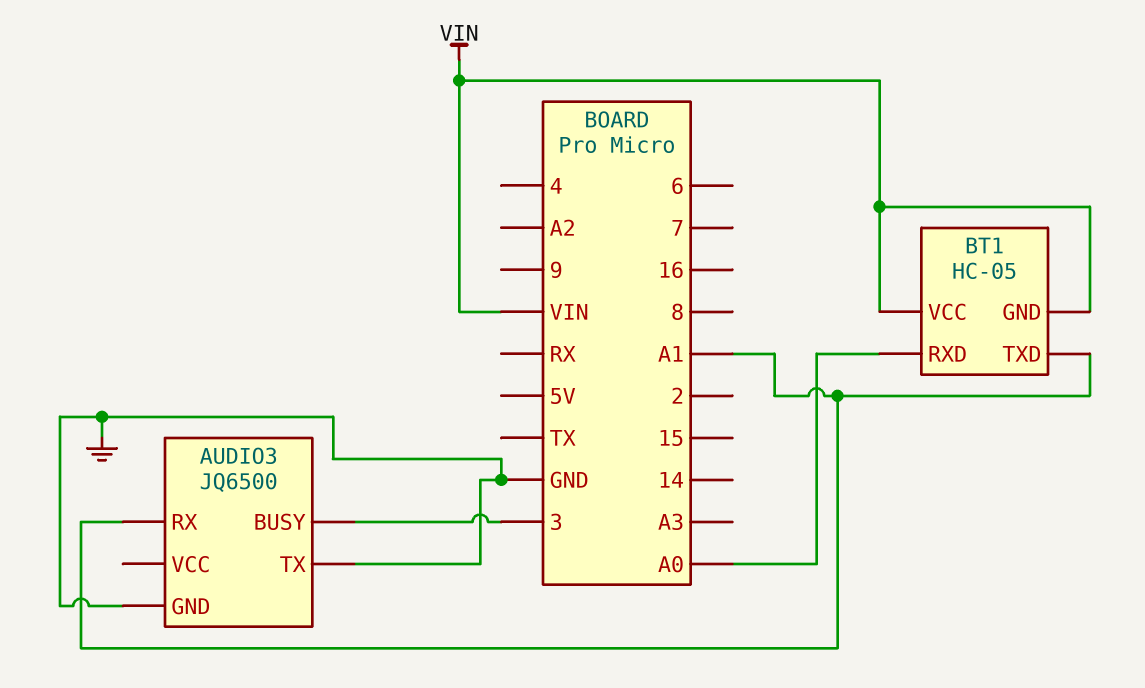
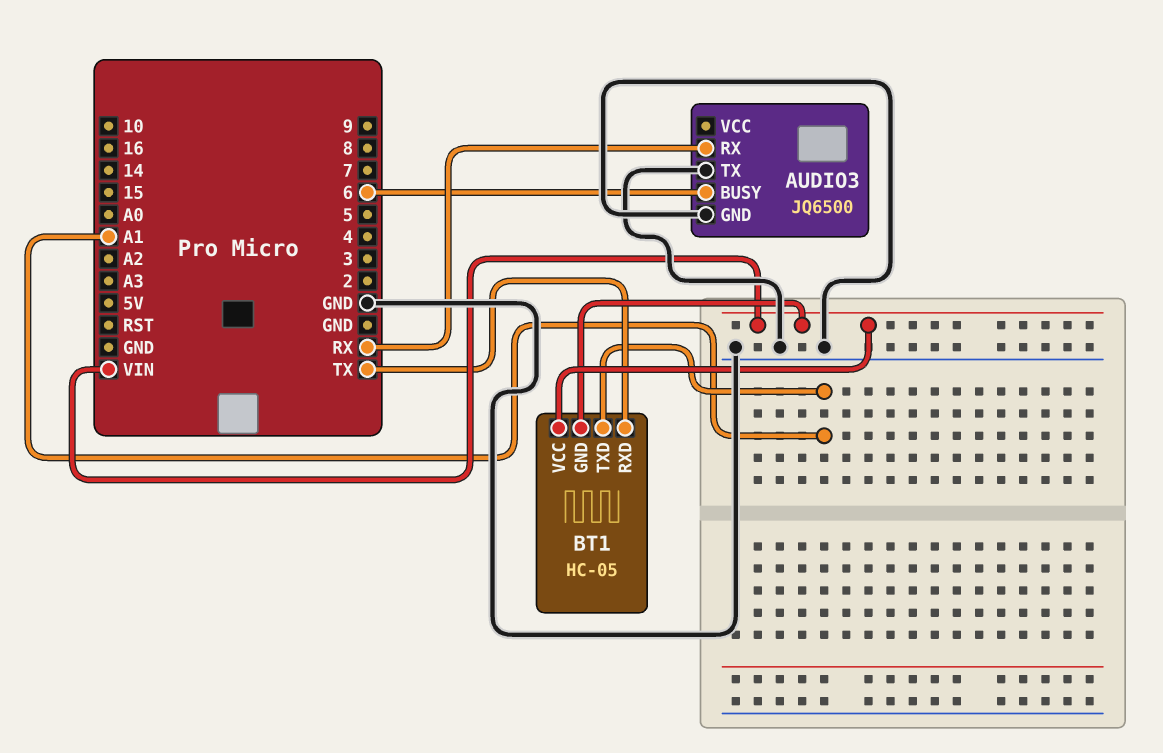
AUDIO3 pin BUSY: 3 -> 6
AUDIO3 pin RX: A1 -> RX
BT1 pin RXD: A0 -> TX

